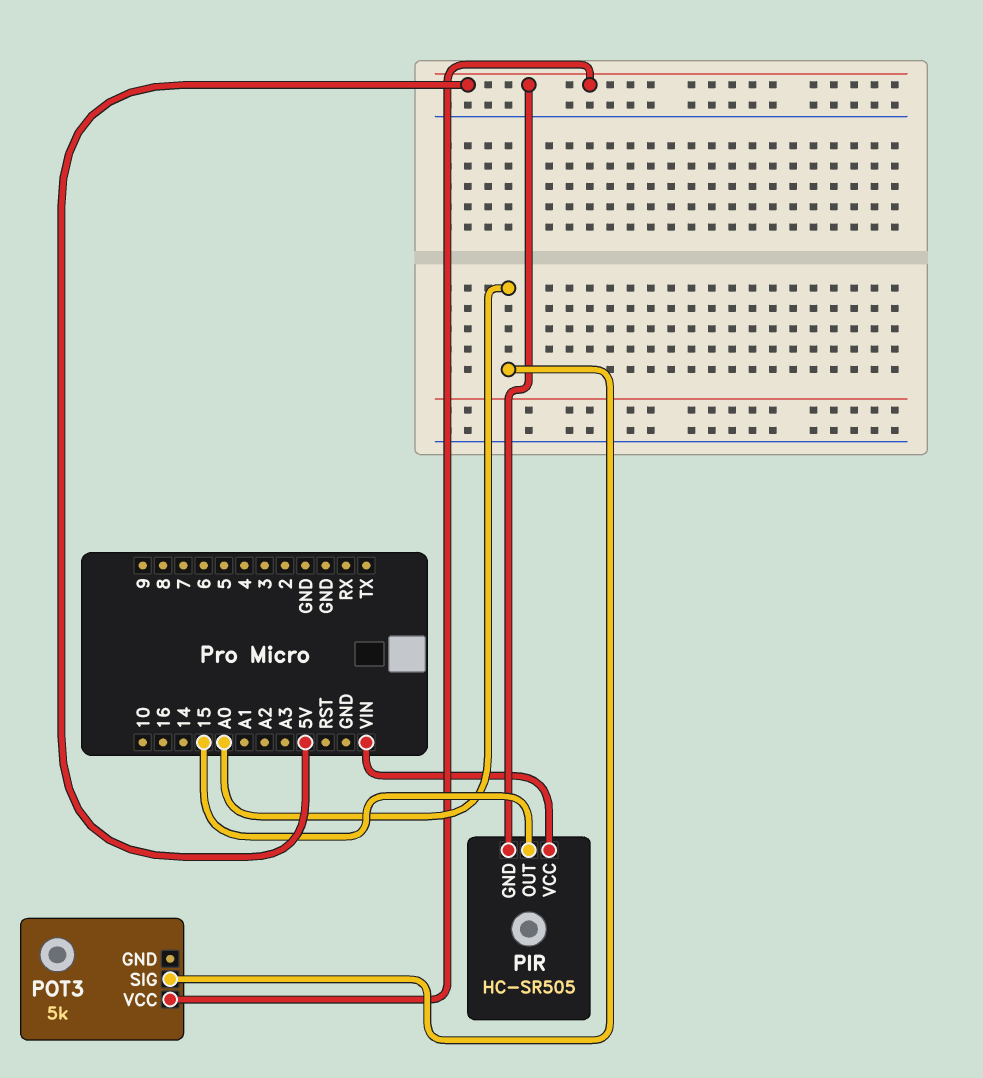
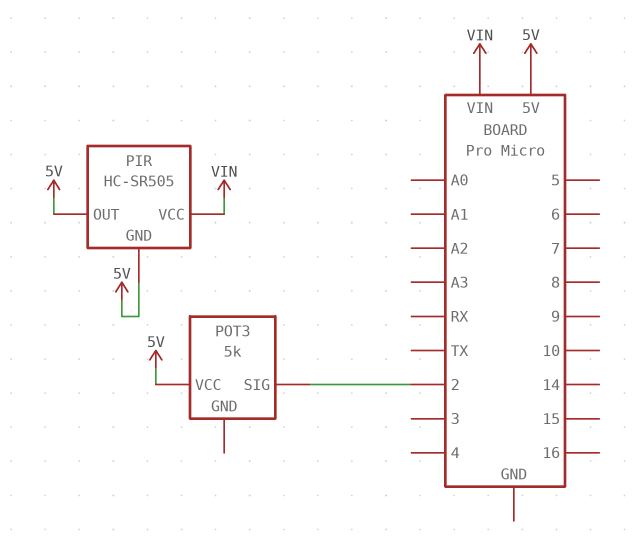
PIR pin OUT: 15 -> 5V
POT3 pin SIG: A0 -> 2

